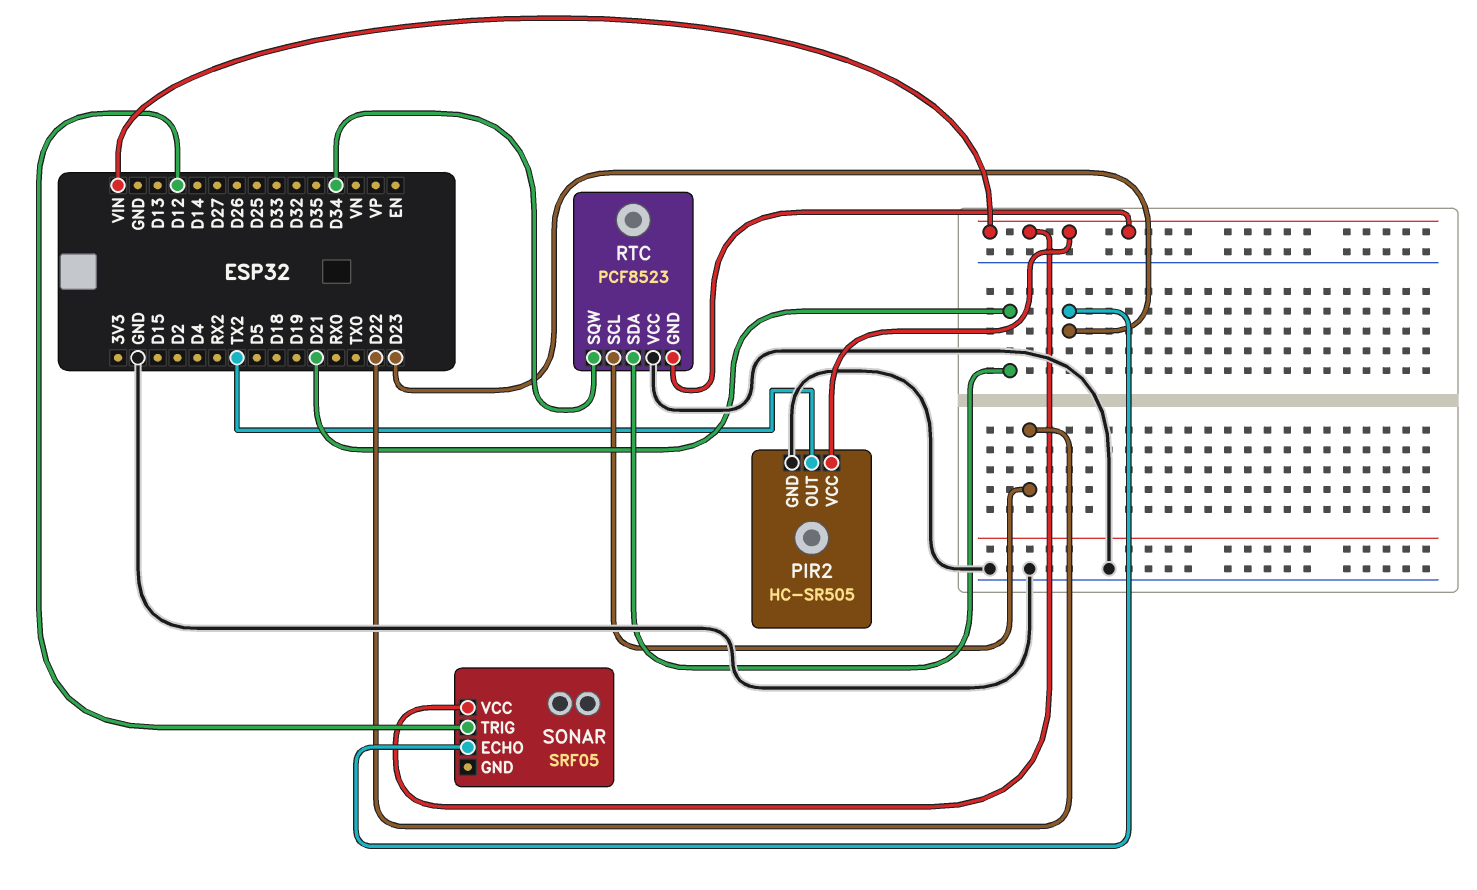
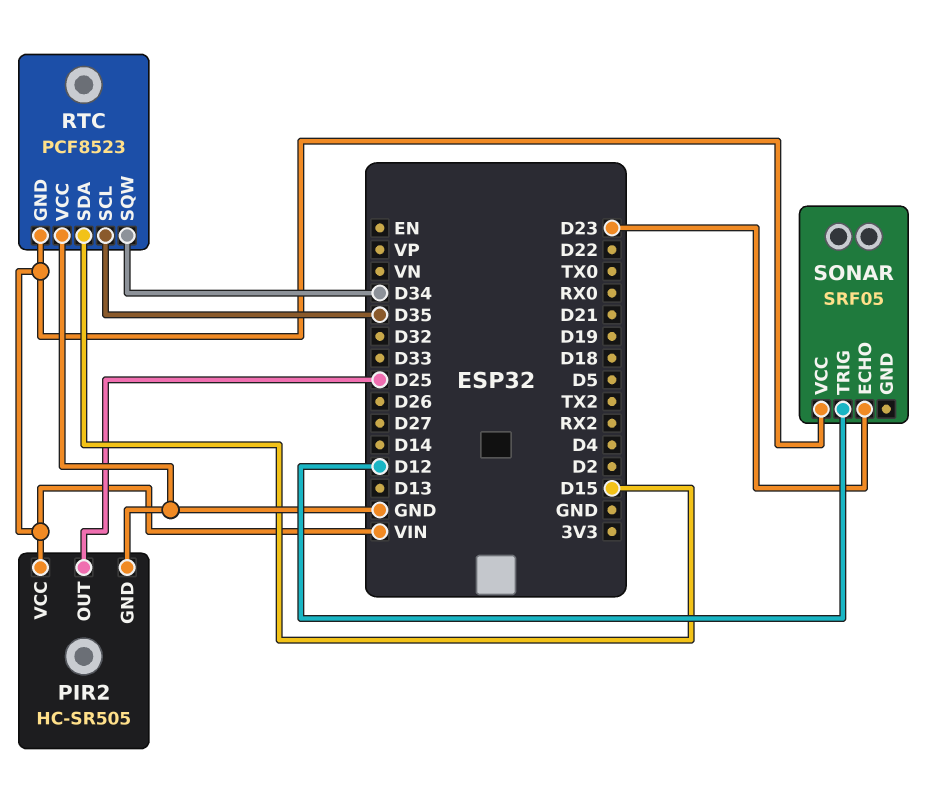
PIR2 pin OUT: TX2 -> D25
RTC pin SCL: D22 -> D35
RTC pin SDA: D21 -> D15

